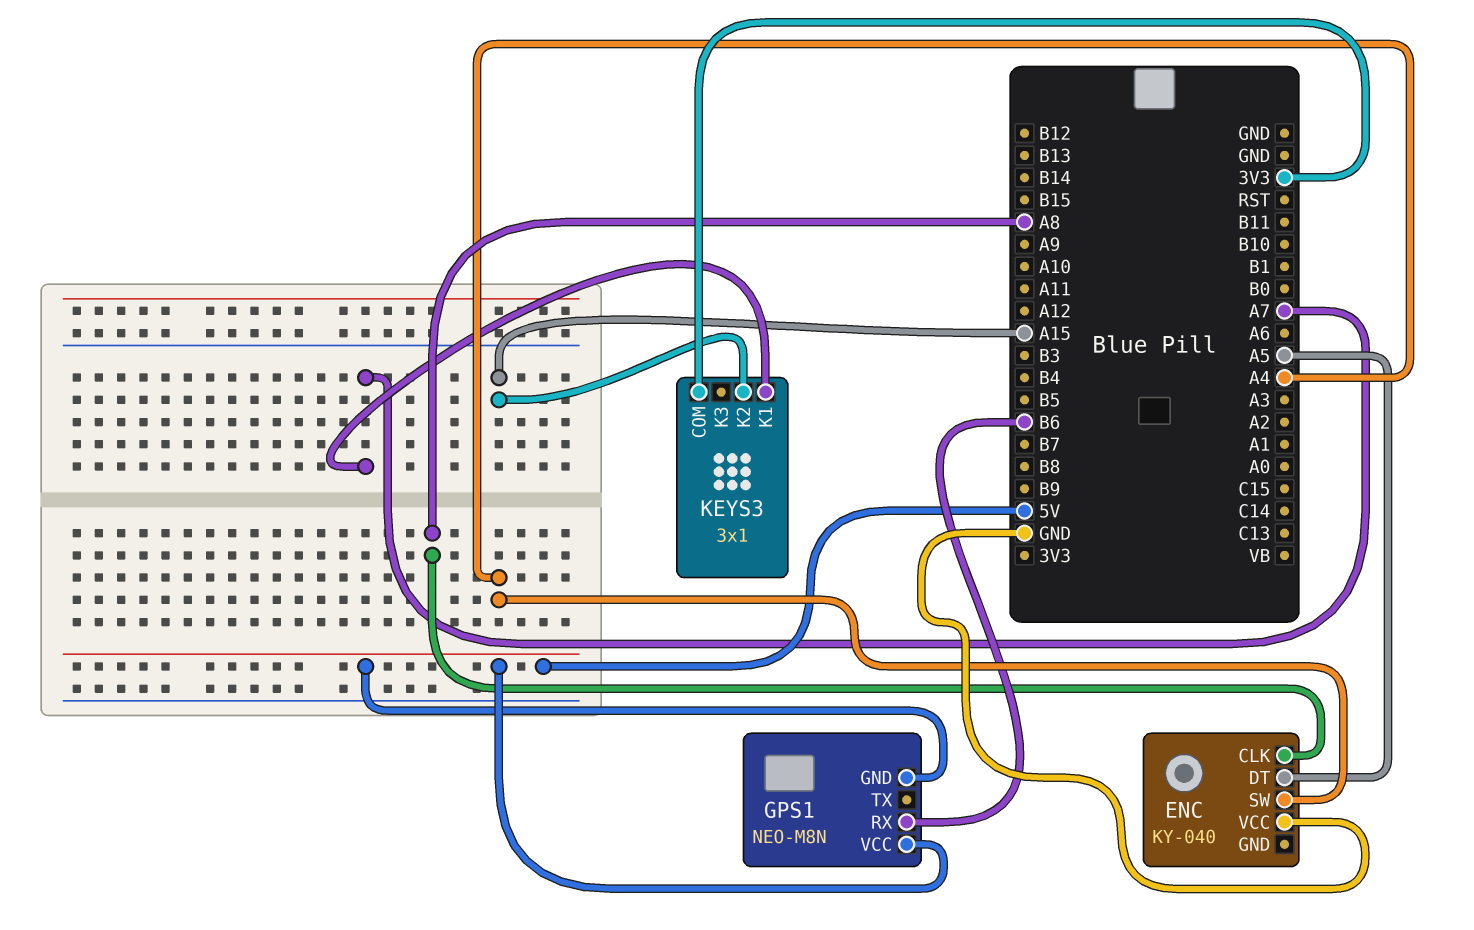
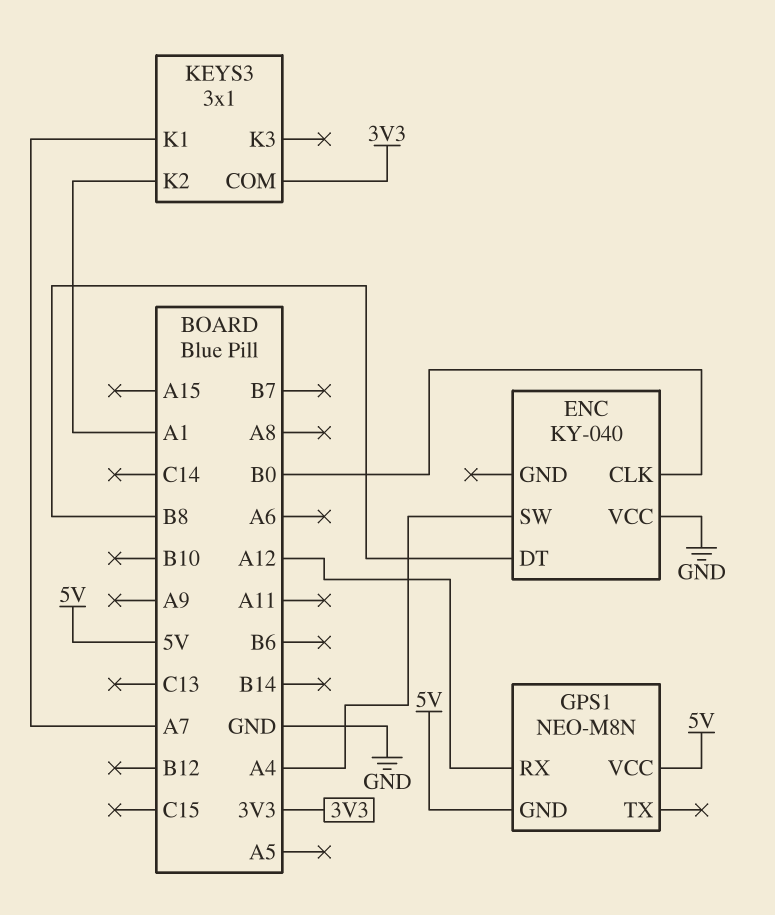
ENC pin CLK: A8 -> B0
ENC pin DT: A5 -> B8
GPS1 pin RX: B6 -> A12
KEYS3 pin K2: A15 -> A1

